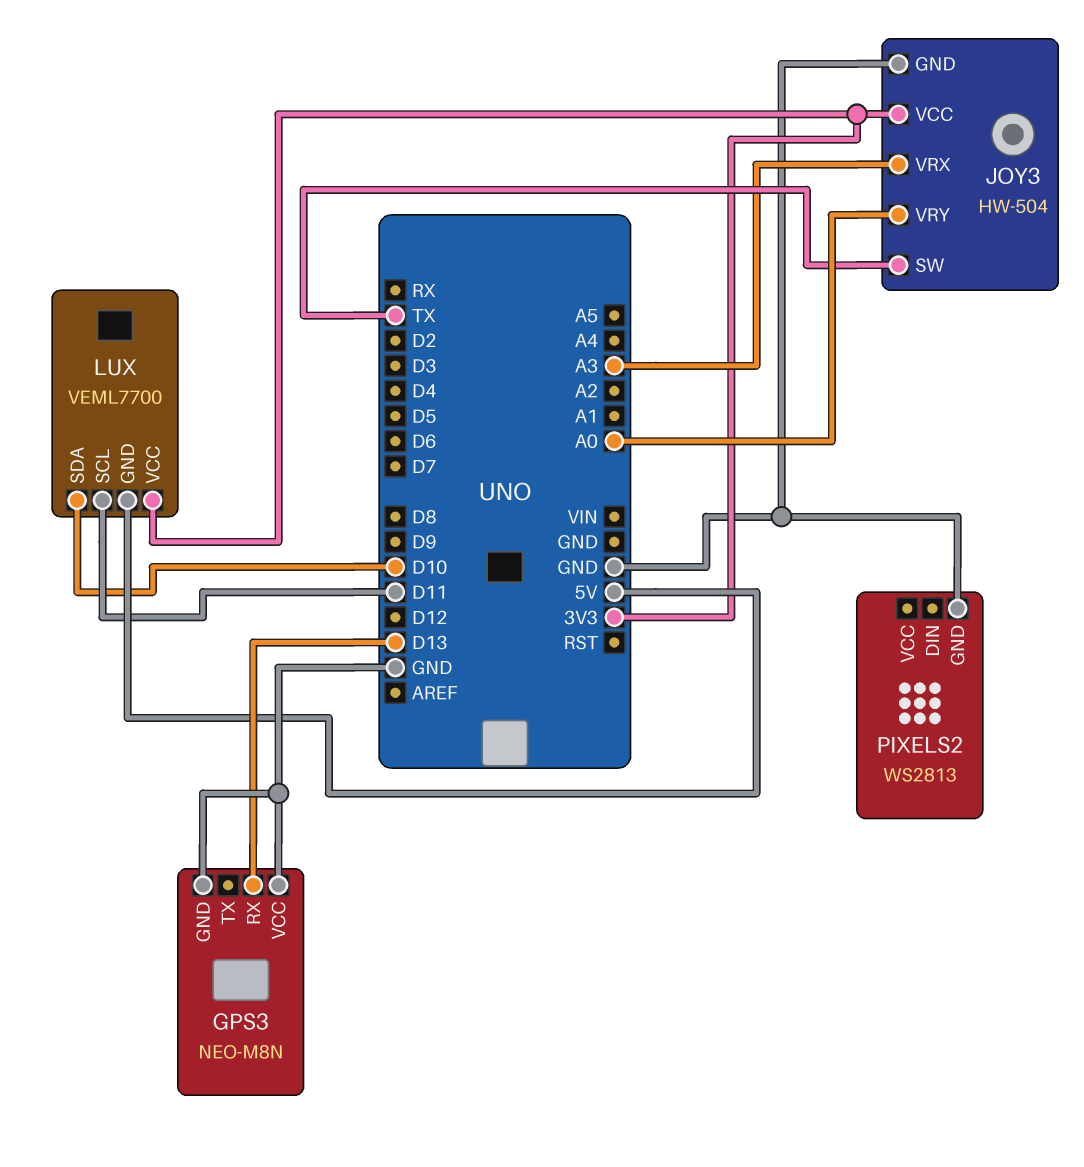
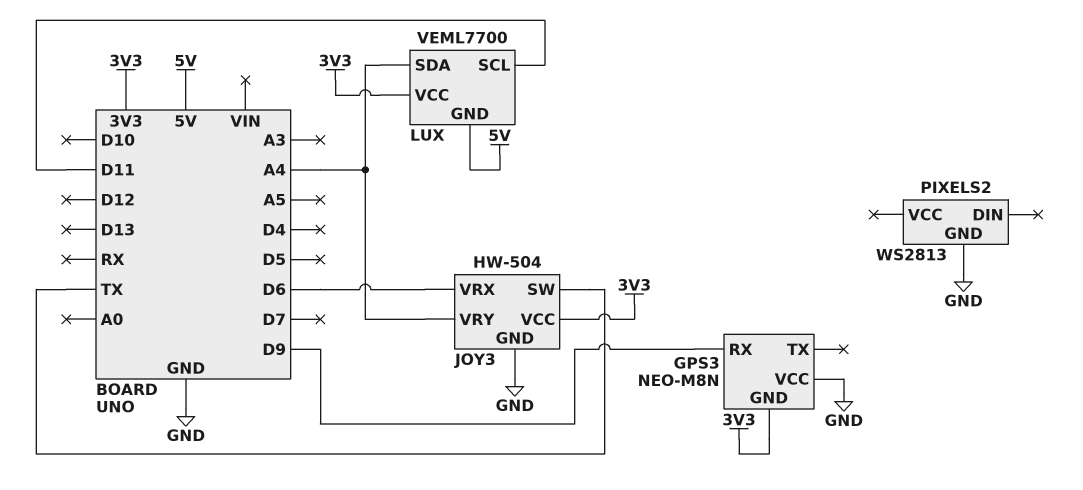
GPS3 pin GND: GND -> 3V3
GPS3 pin RX: D13 -> D9
JOY3 pin VRX: A3 -> D6
JOY3 pin VRY: A0 -> A4
LUX pin SDA: D10 -> A4

